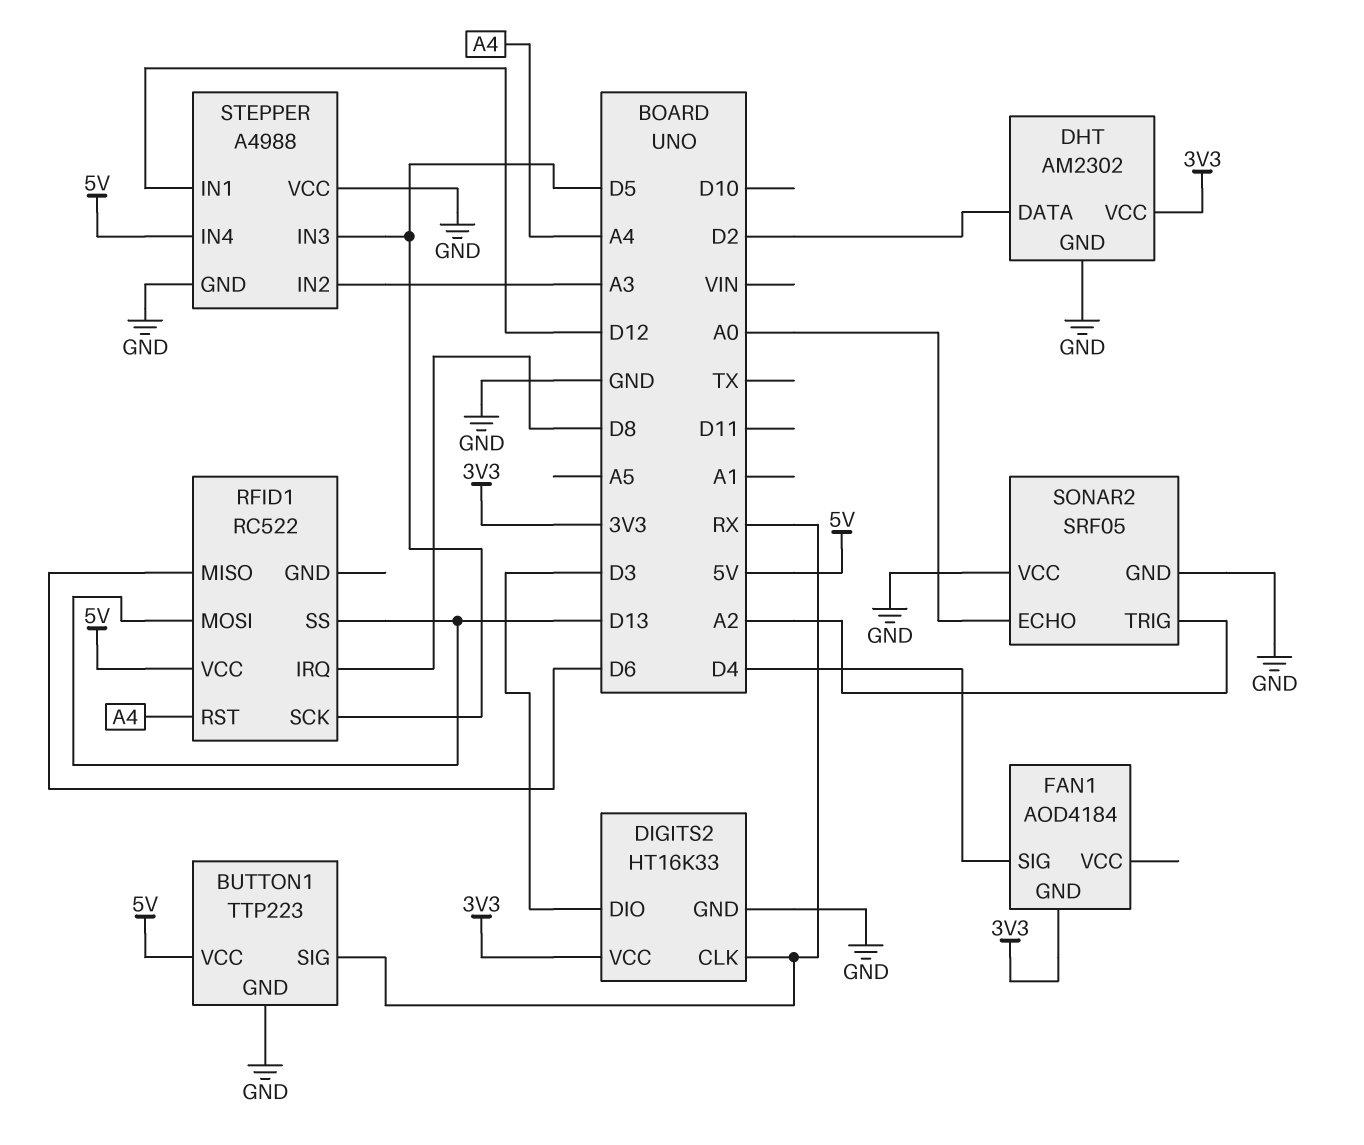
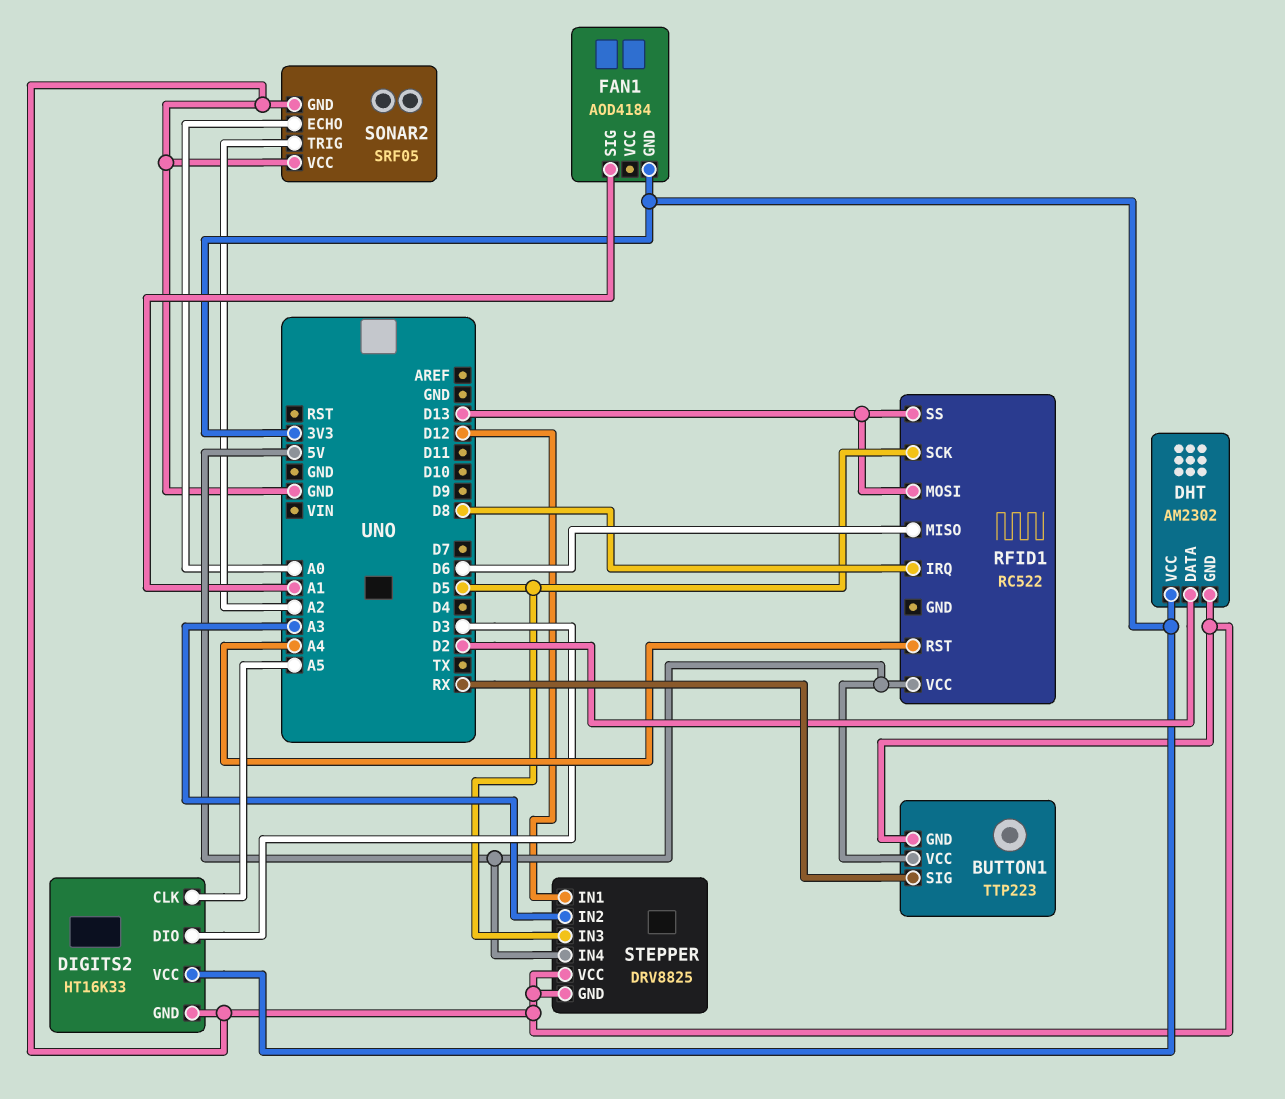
DIGITS2 pin CLK: RX -> A5
FAN1 pin SIG: D4 -> A1
STEPPER: A4988 -> DRV8825

